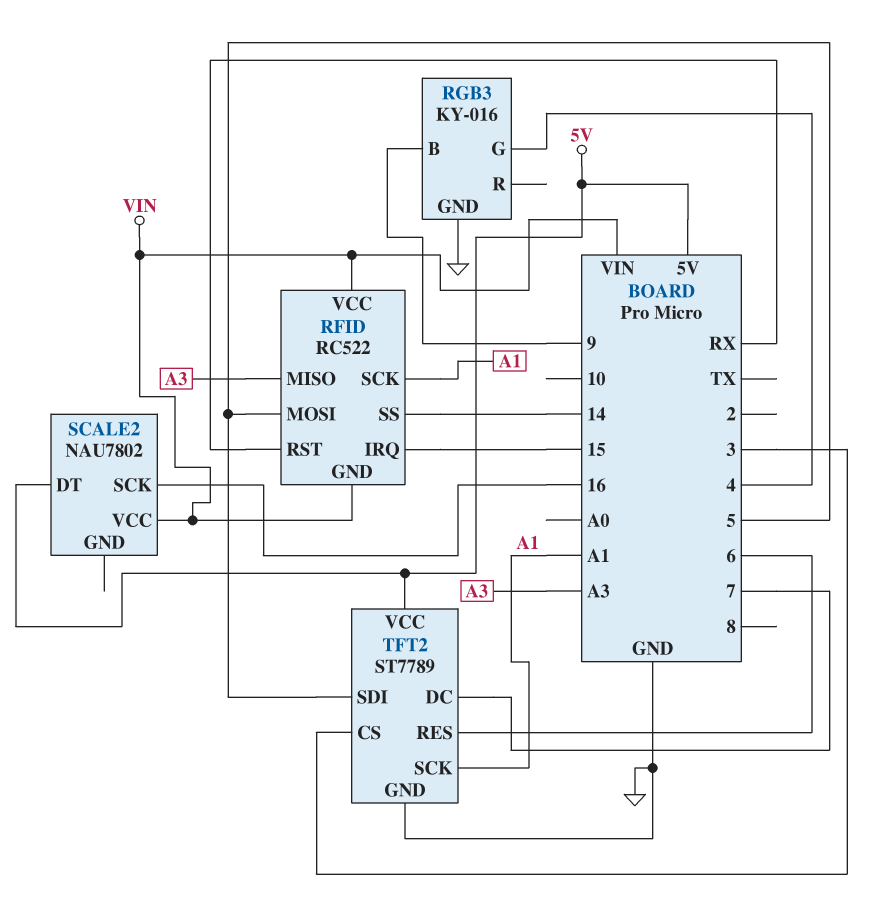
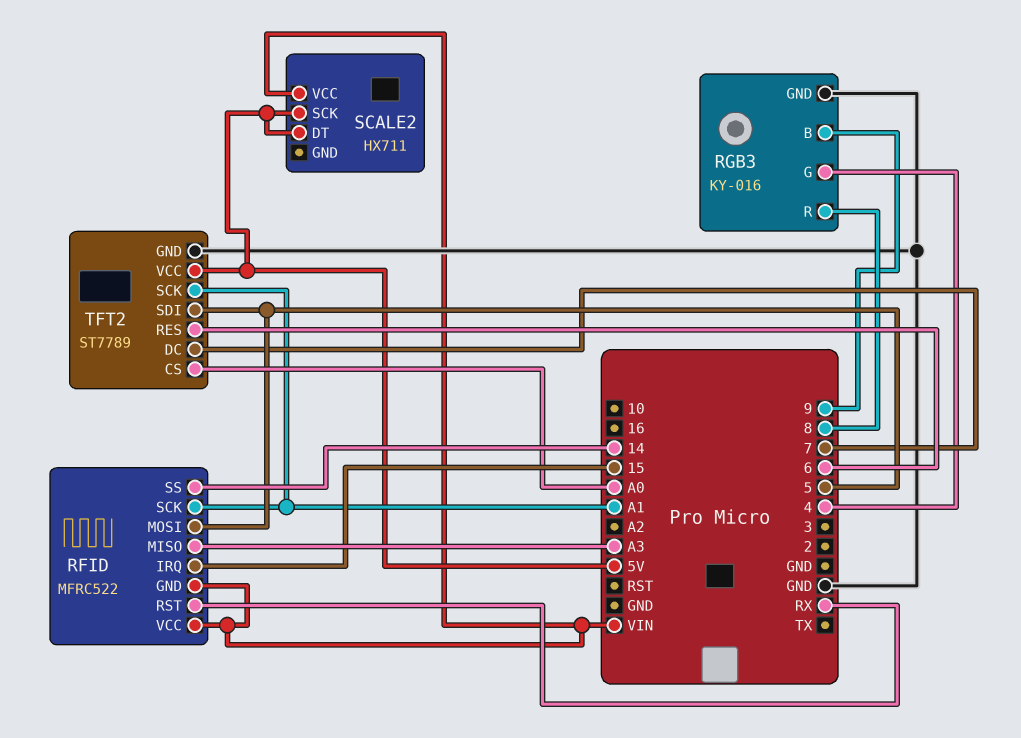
RFID: RC522 -> MFRC522
RGB3 pin R: none -> 8
SCALE2: NAU7802 -> HX711
SCALE2 pin SCK: 16 -> 5V
TFT2 pin CS: 3 -> A0

